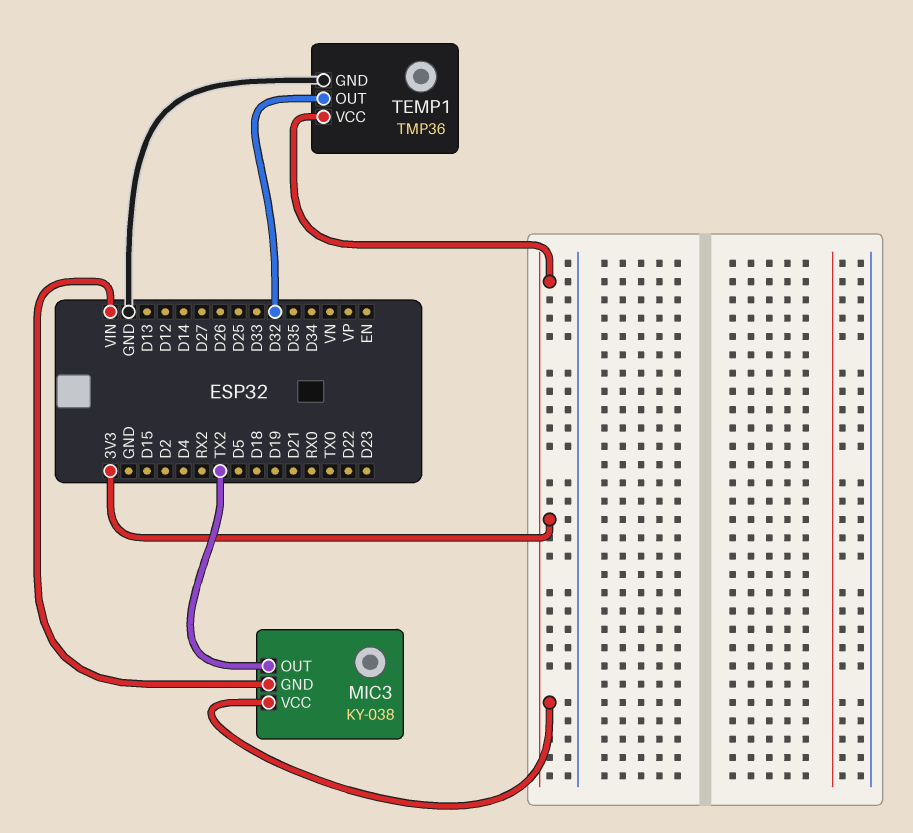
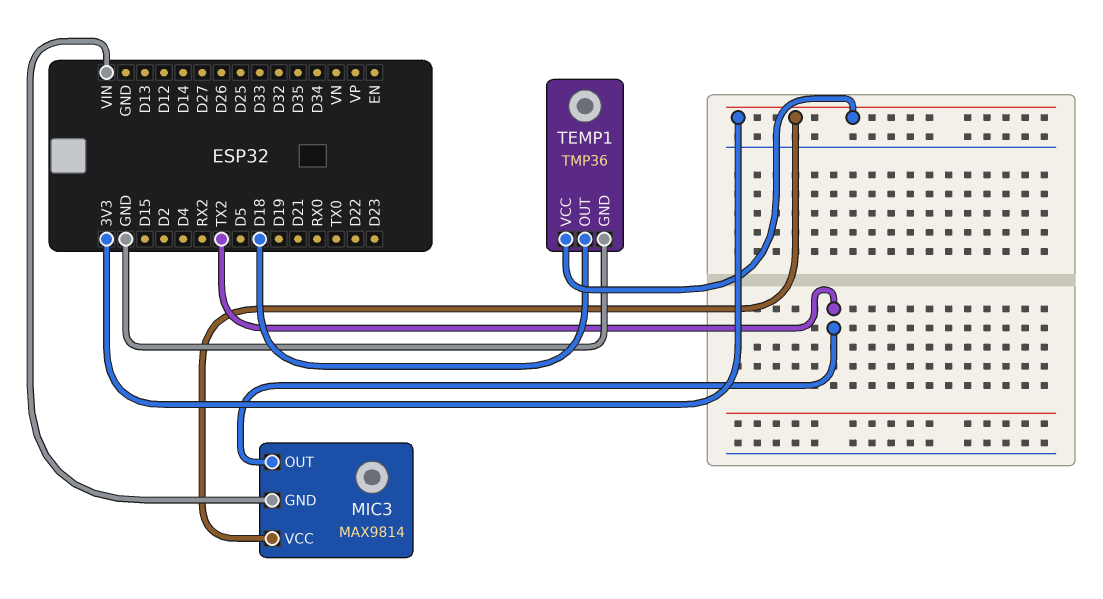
MIC3: KY-038 -> MAX9814
TEMP1 pin OUT: D32 -> D18

